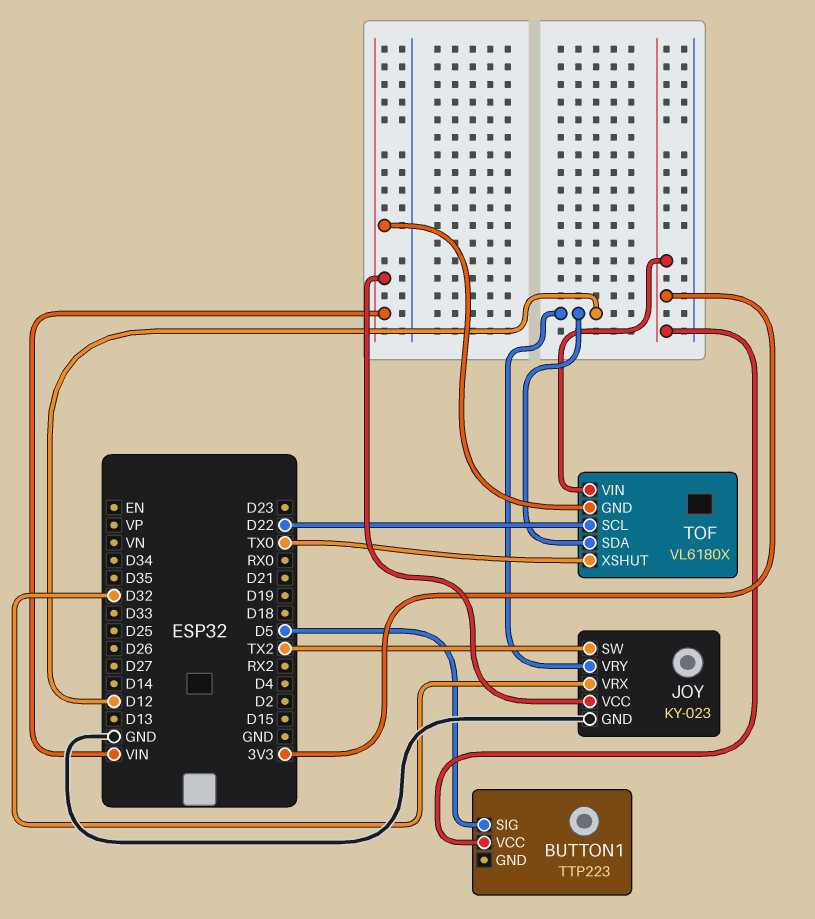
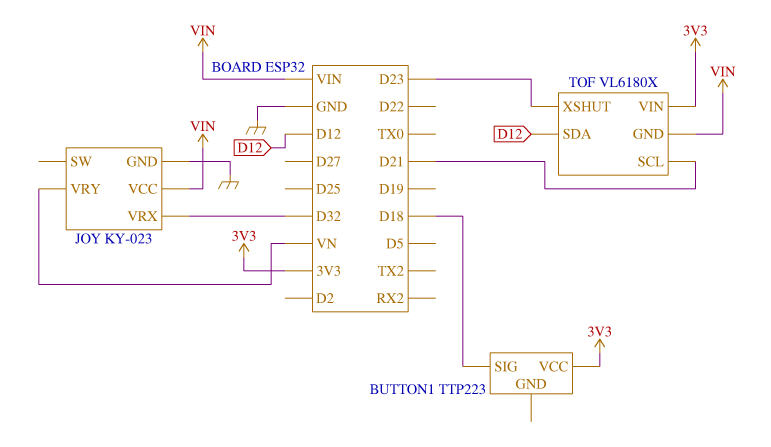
BUTTON1 pin SIG: D5 -> D18
JOY pin SW: TX2 -> none
JOY pin VRY: D12 -> VN
TOF pin SCL: D22 -> D21
TOF pin XSHUT: TX0 -> D23

